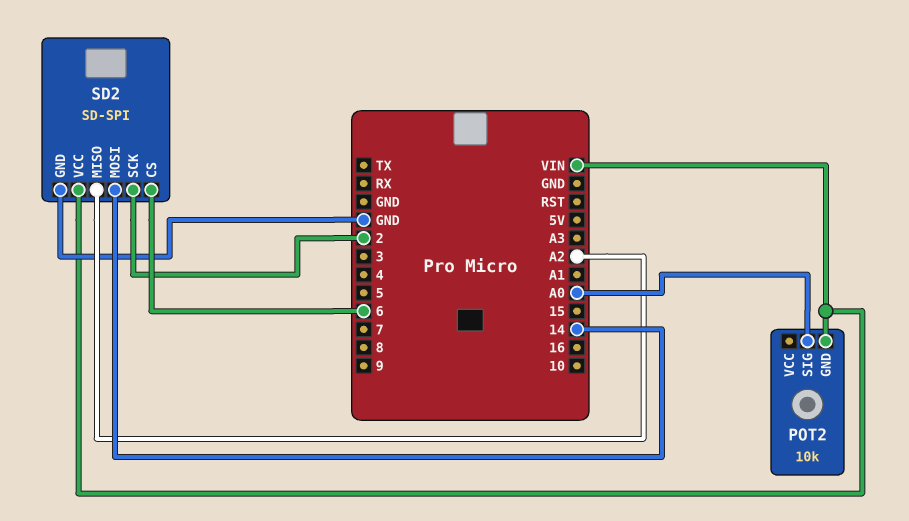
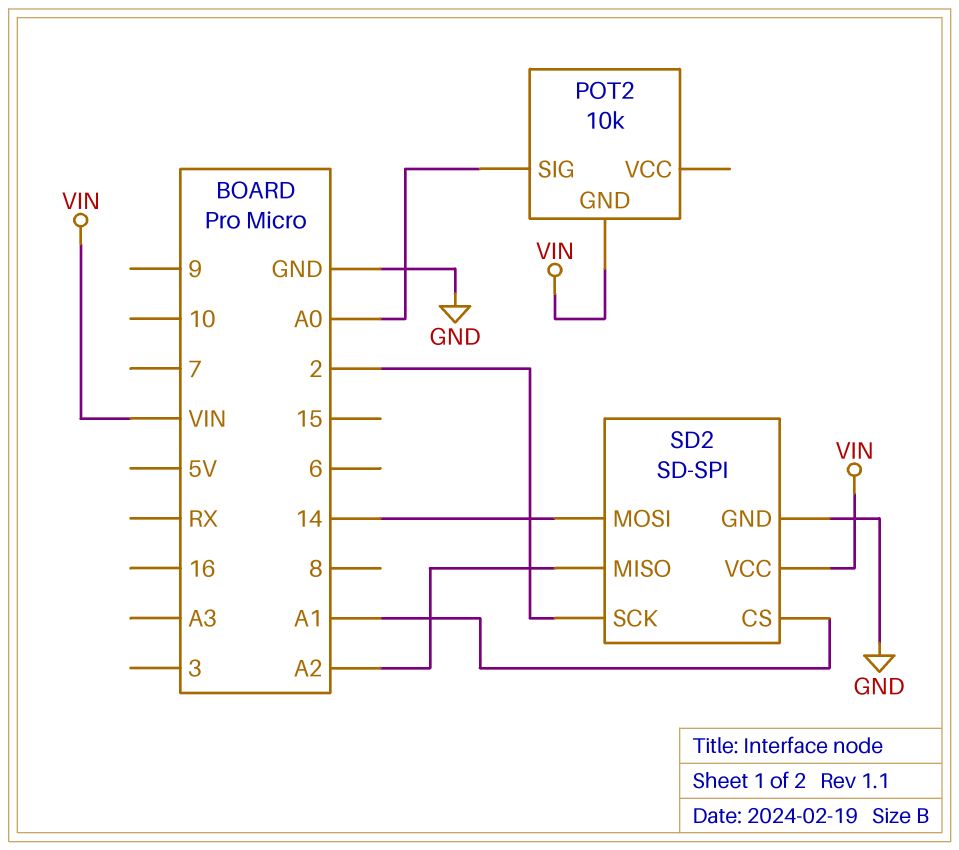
SD2 pin CS: 6 -> A1

